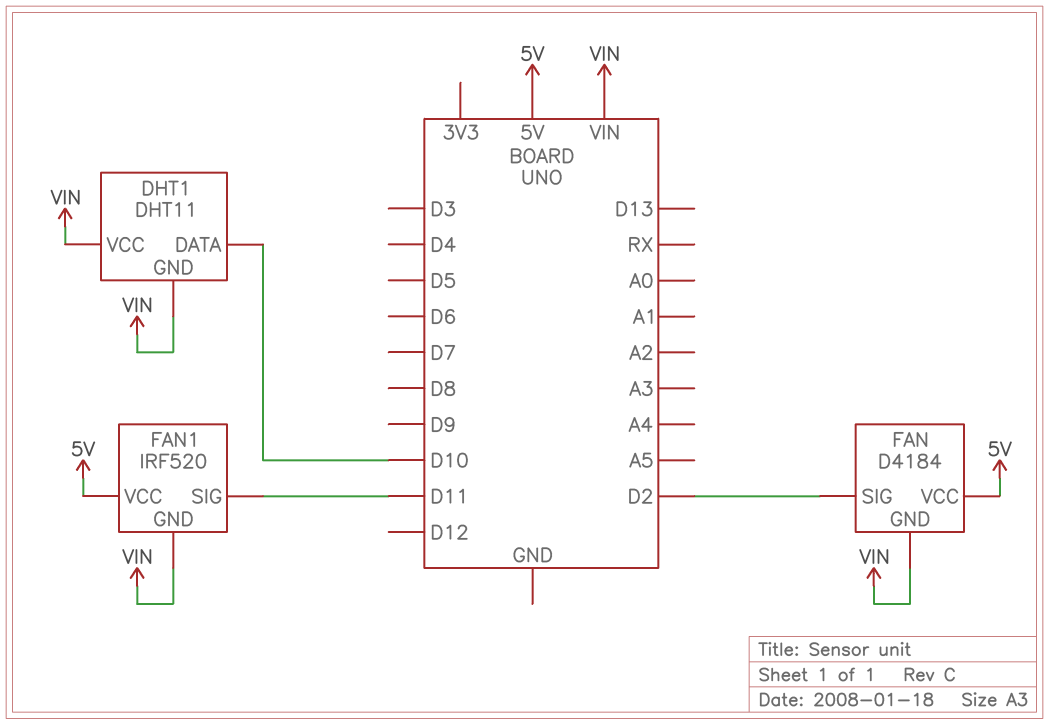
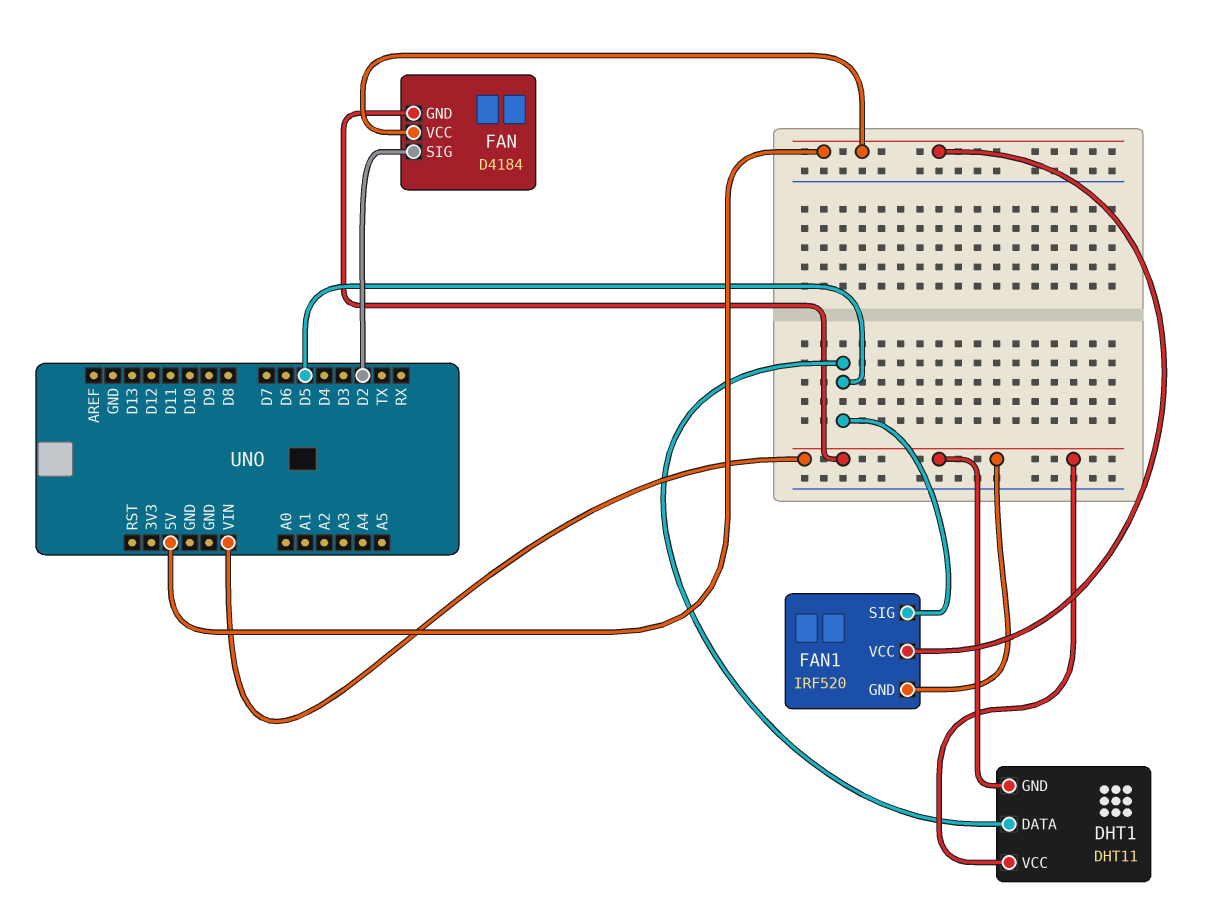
DHT1 pin DATA: D10 -> D5
FAN1 pin SIG: D11 -> D5

